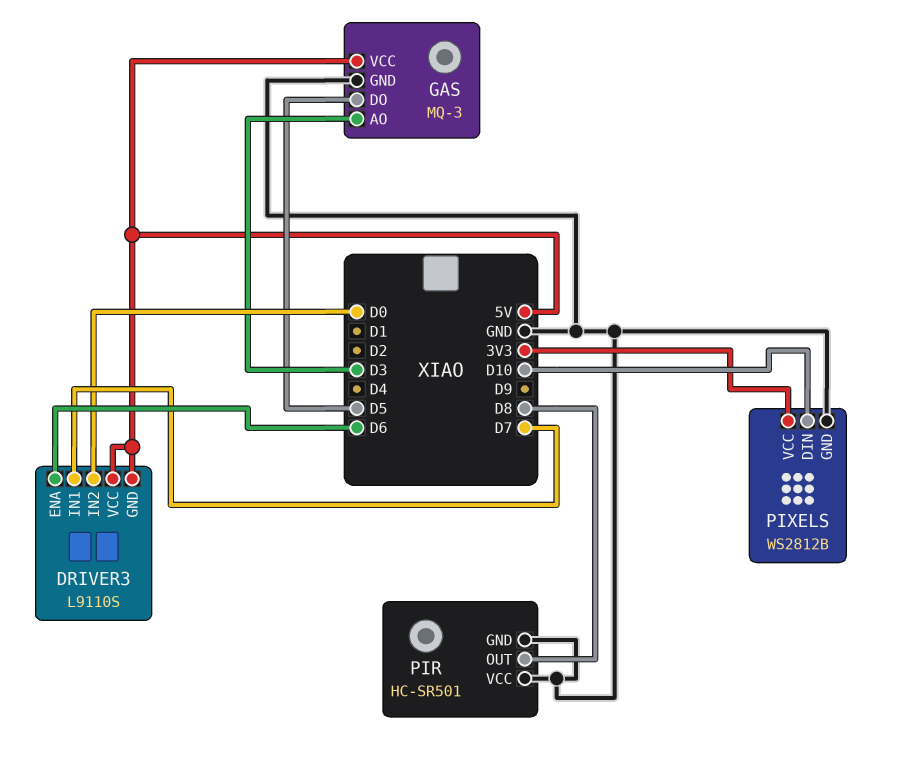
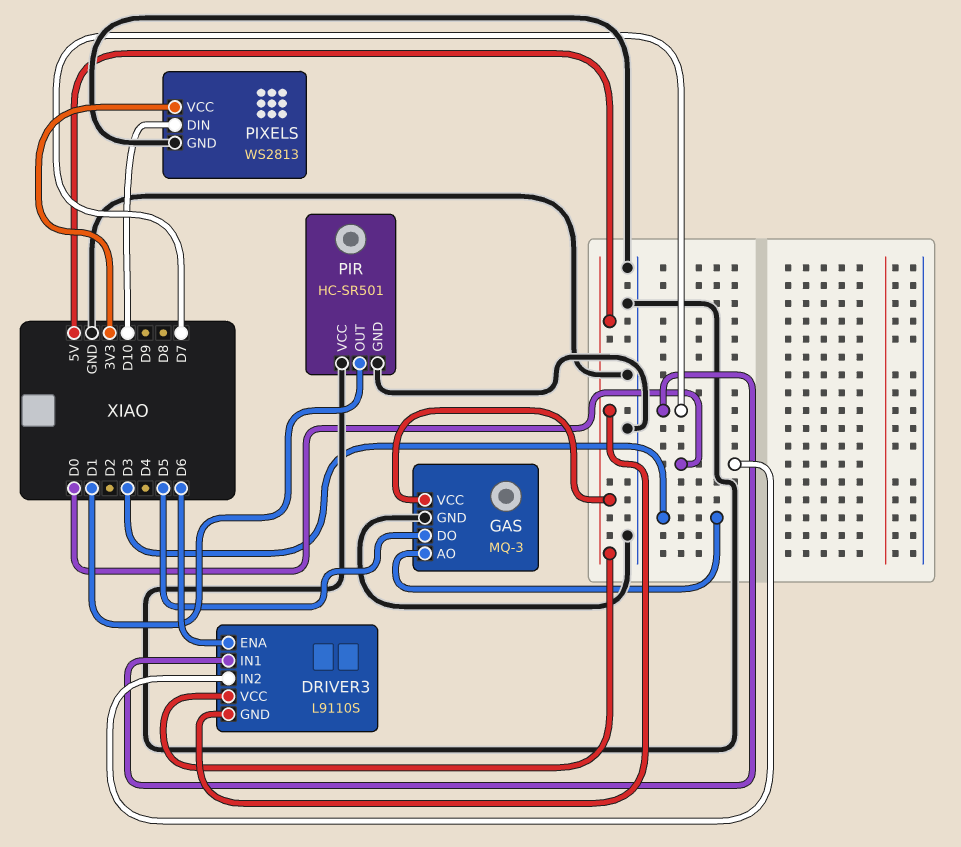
PIR pin OUT: D8 -> D1
PIXELS: WS2812B -> WS2813

